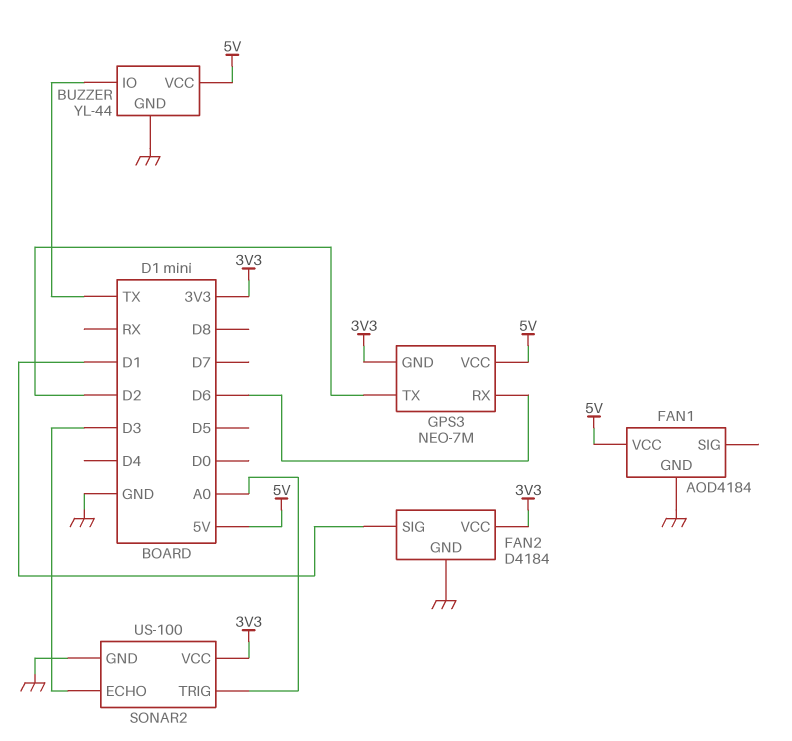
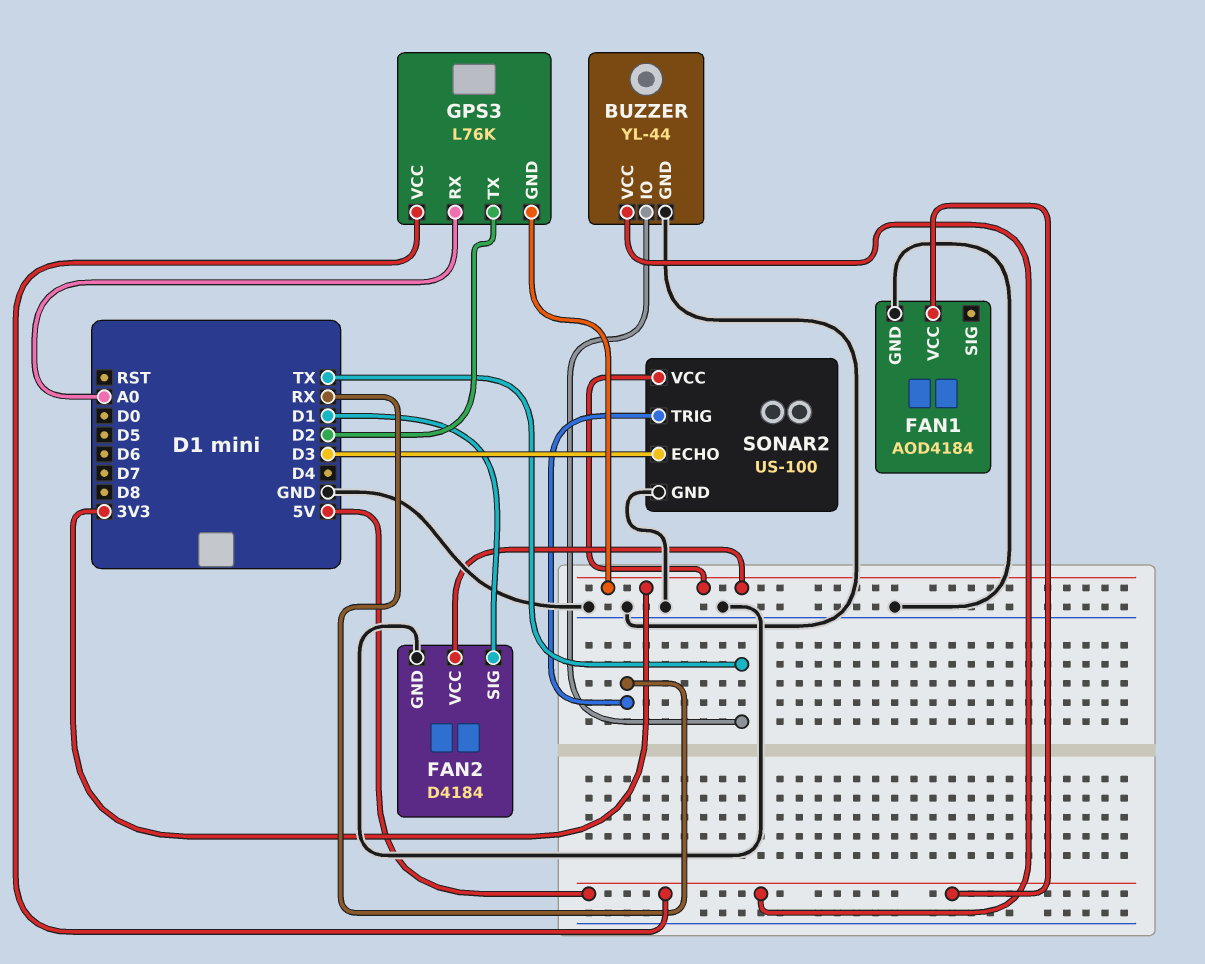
GPS3: NEO-7M -> L76K
GPS3 pin RX: D6 -> A0
SONAR2 pin TRIG: A0 -> RX

